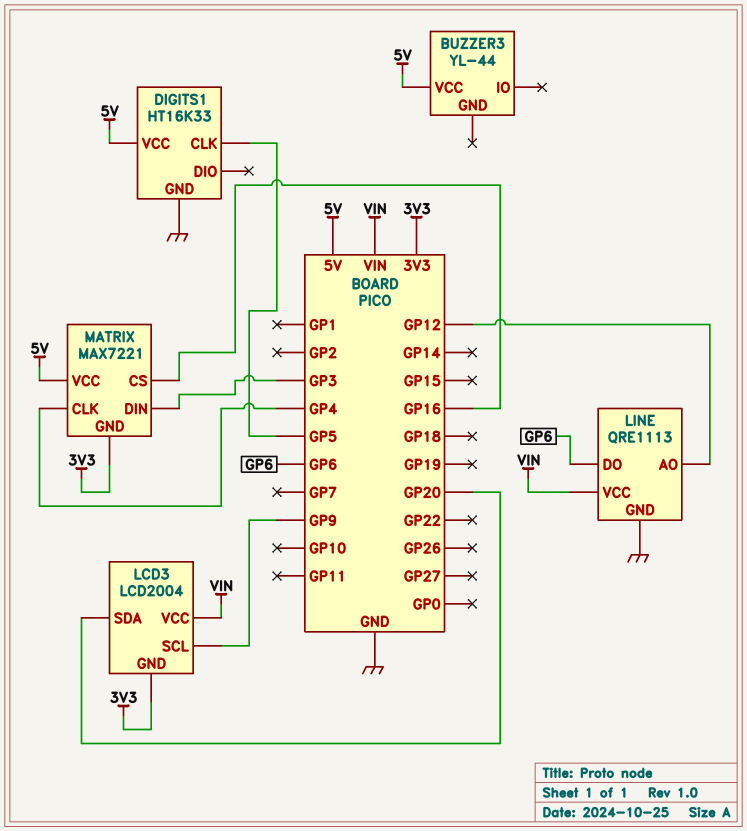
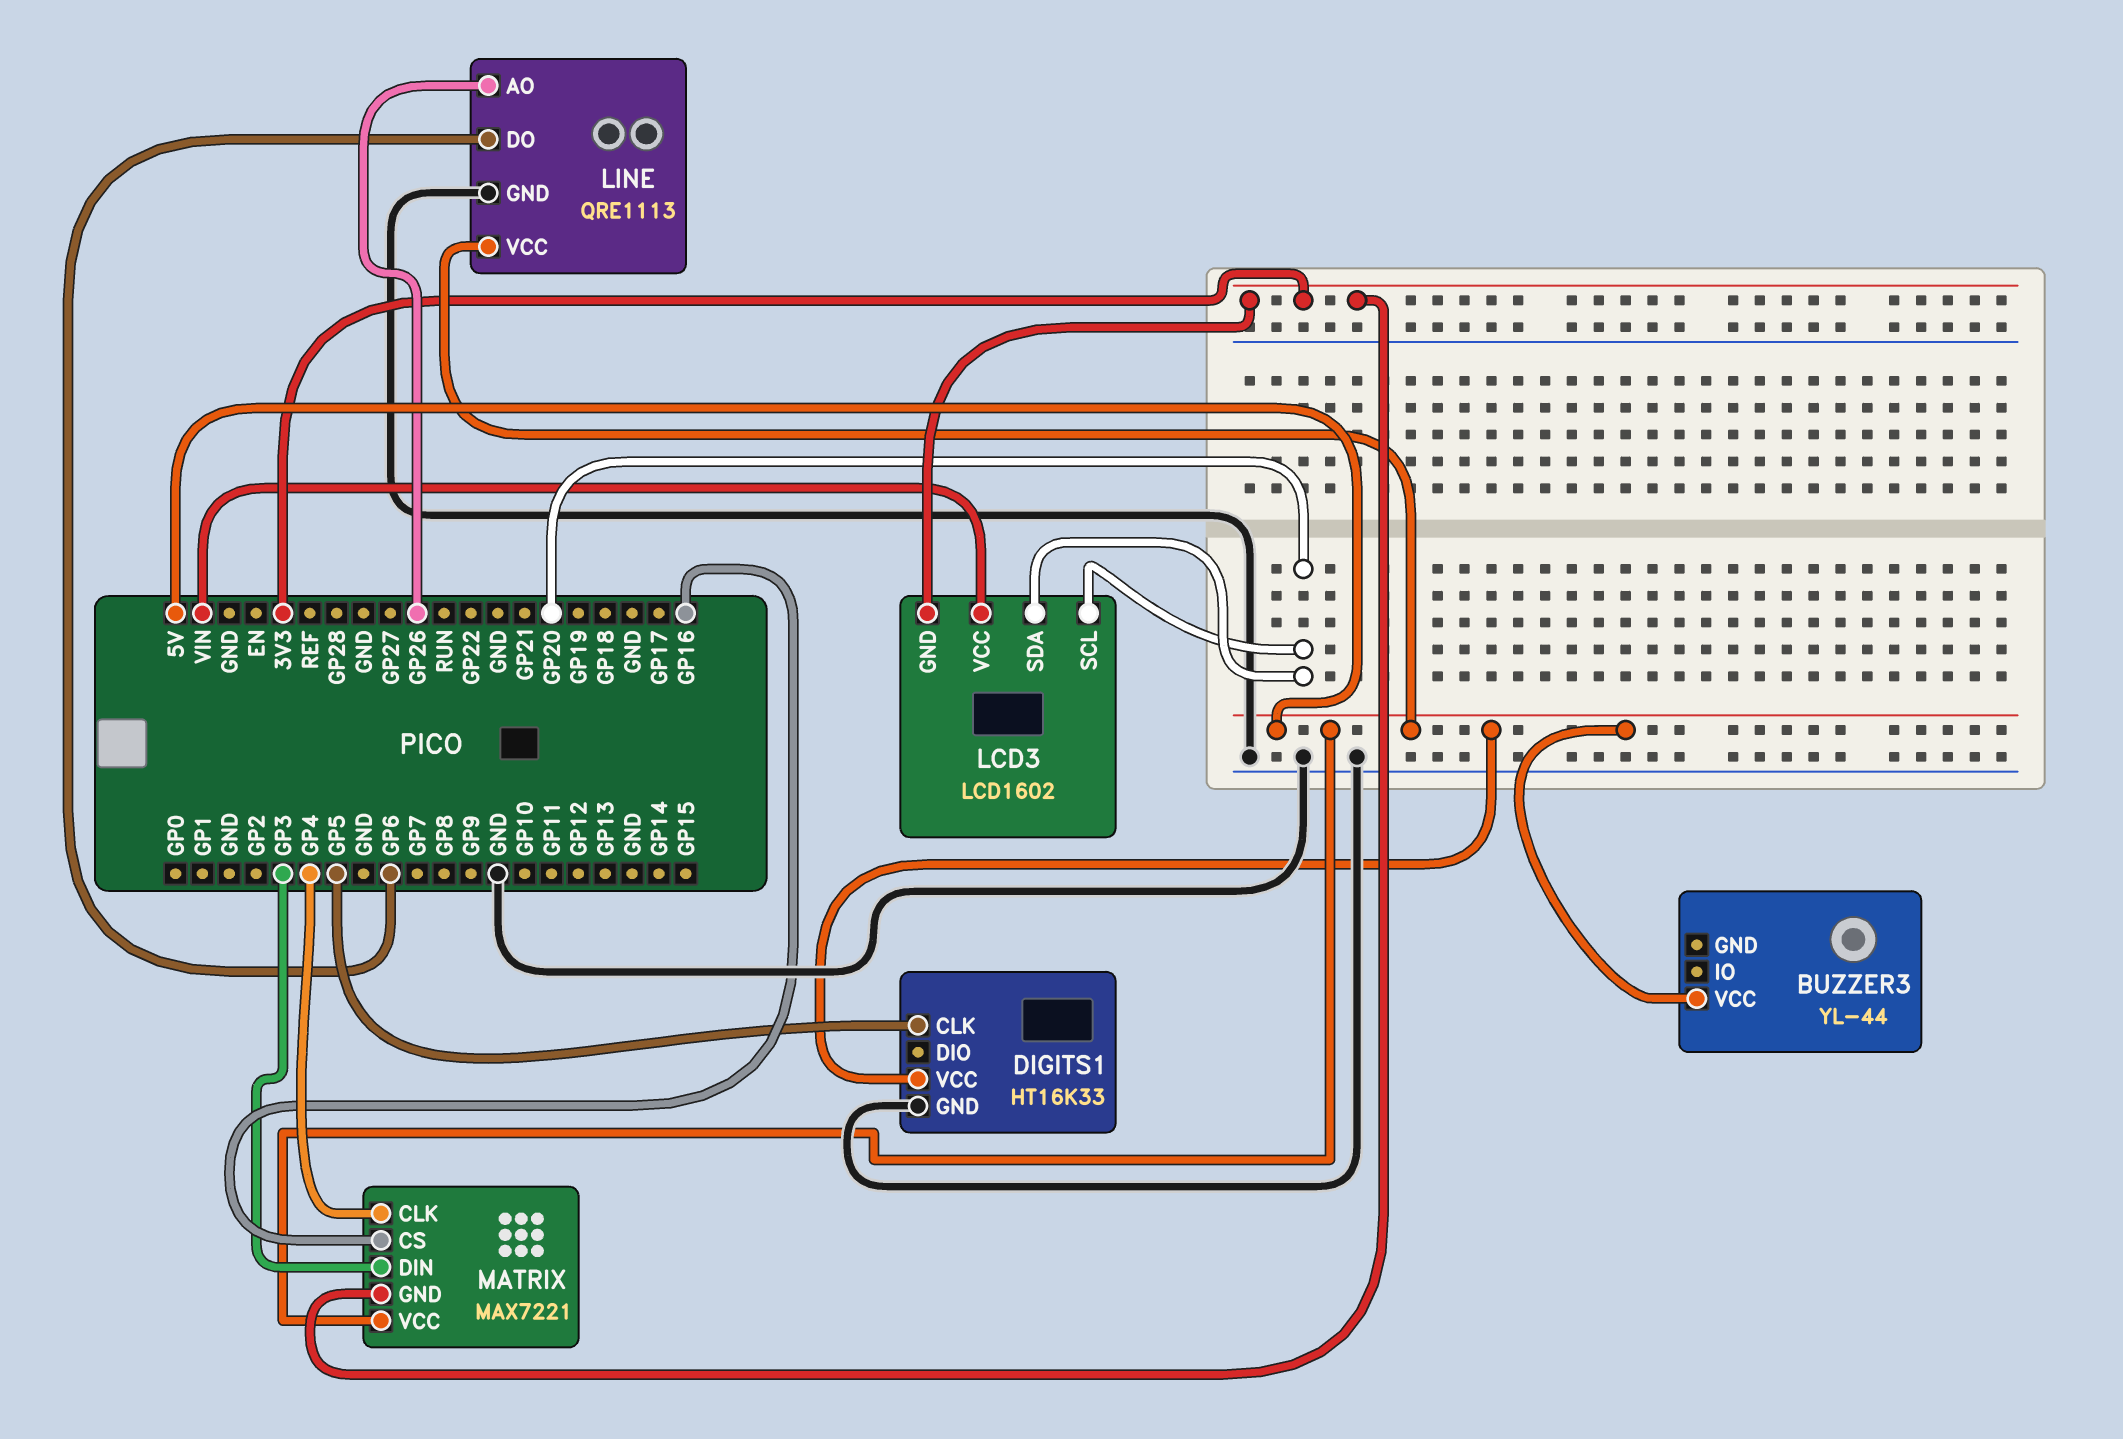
LCD3: LCD2004 -> LCD1602
LCD3 pin SCL: GP9 -> GP20
LINE pin AO: GP12 -> GP26
LINE pin VCC: VIN -> 5V

